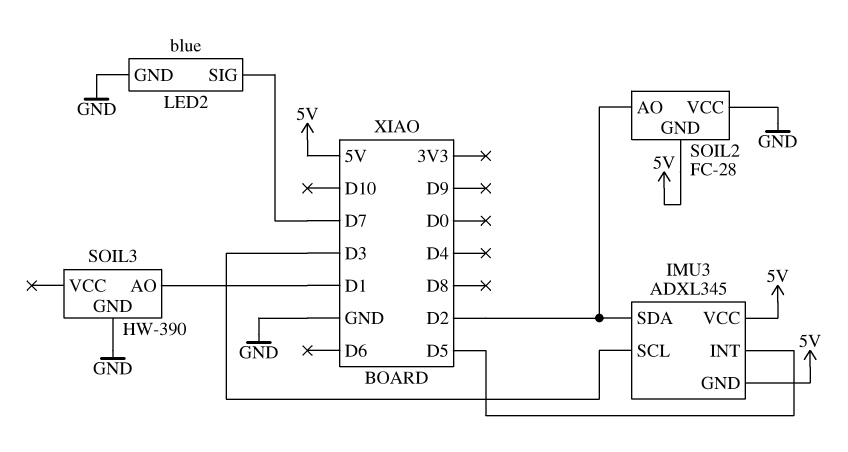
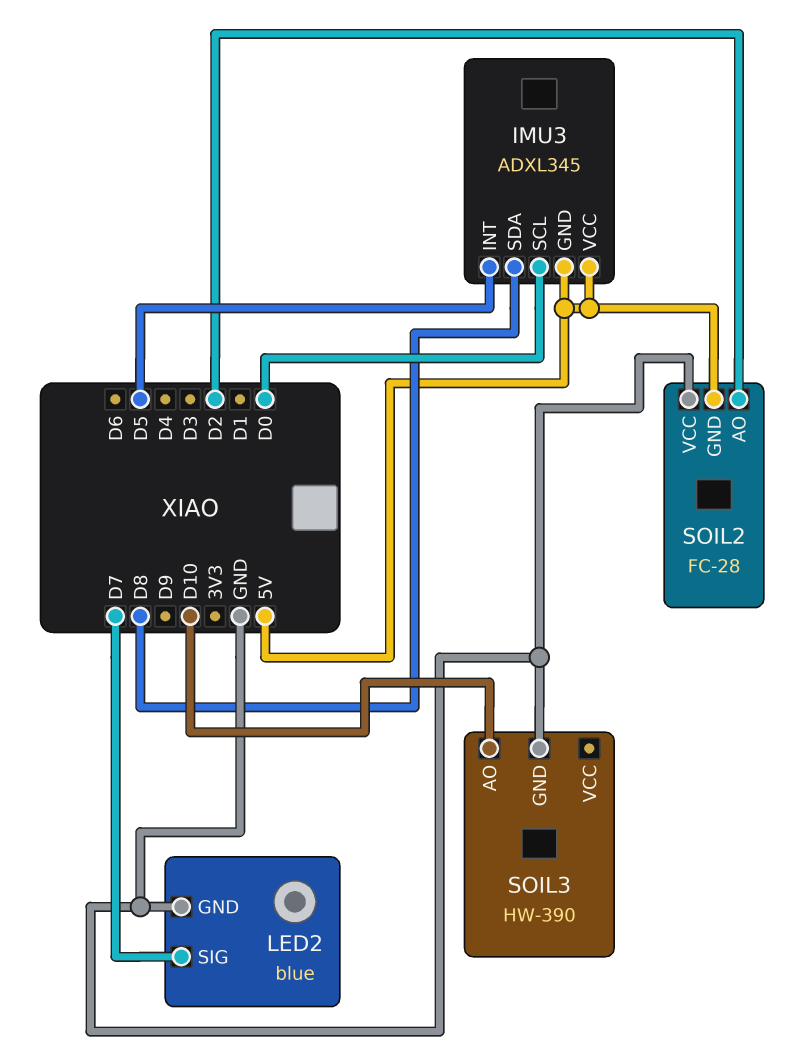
IMU3 pin SCL: D3 -> D0
IMU3 pin SDA: D2 -> D8
SOIL3 pin AO: D1 -> D10

